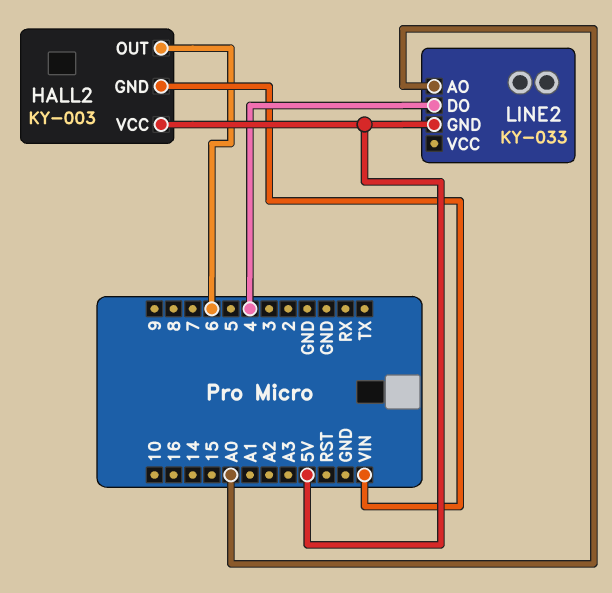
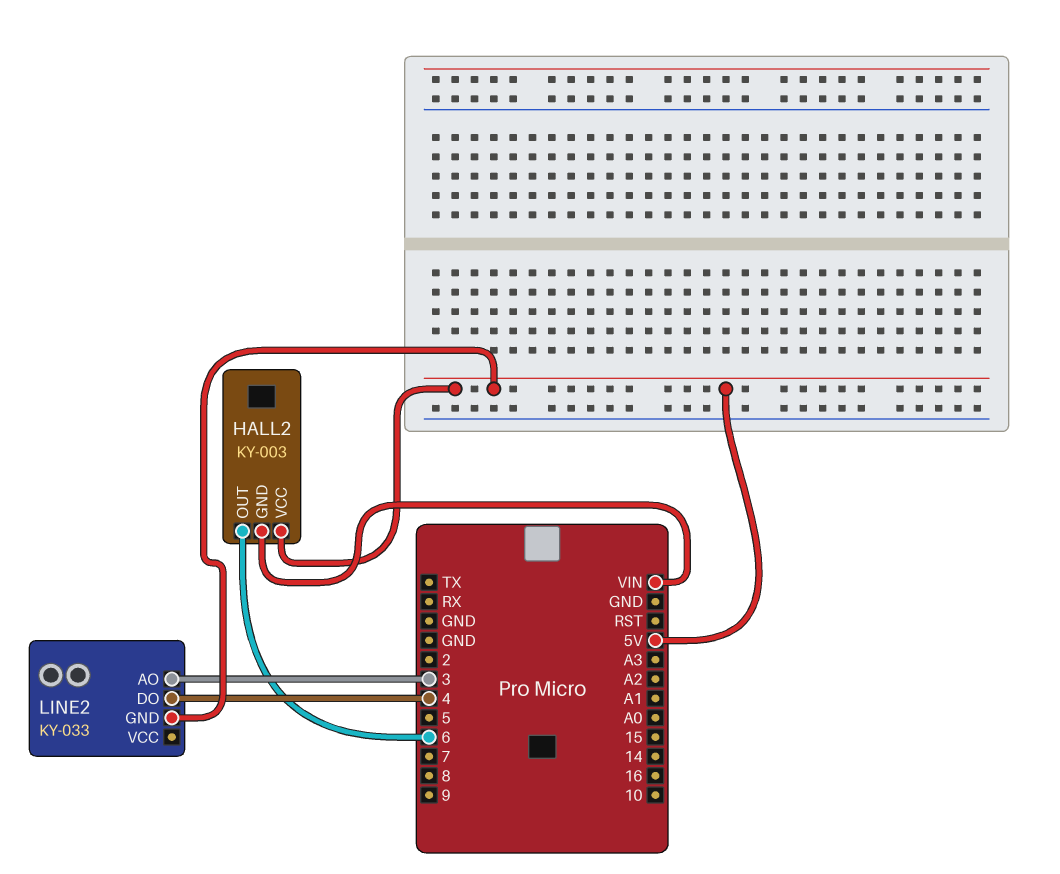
LINE2 pin AO: A0 -> 3

